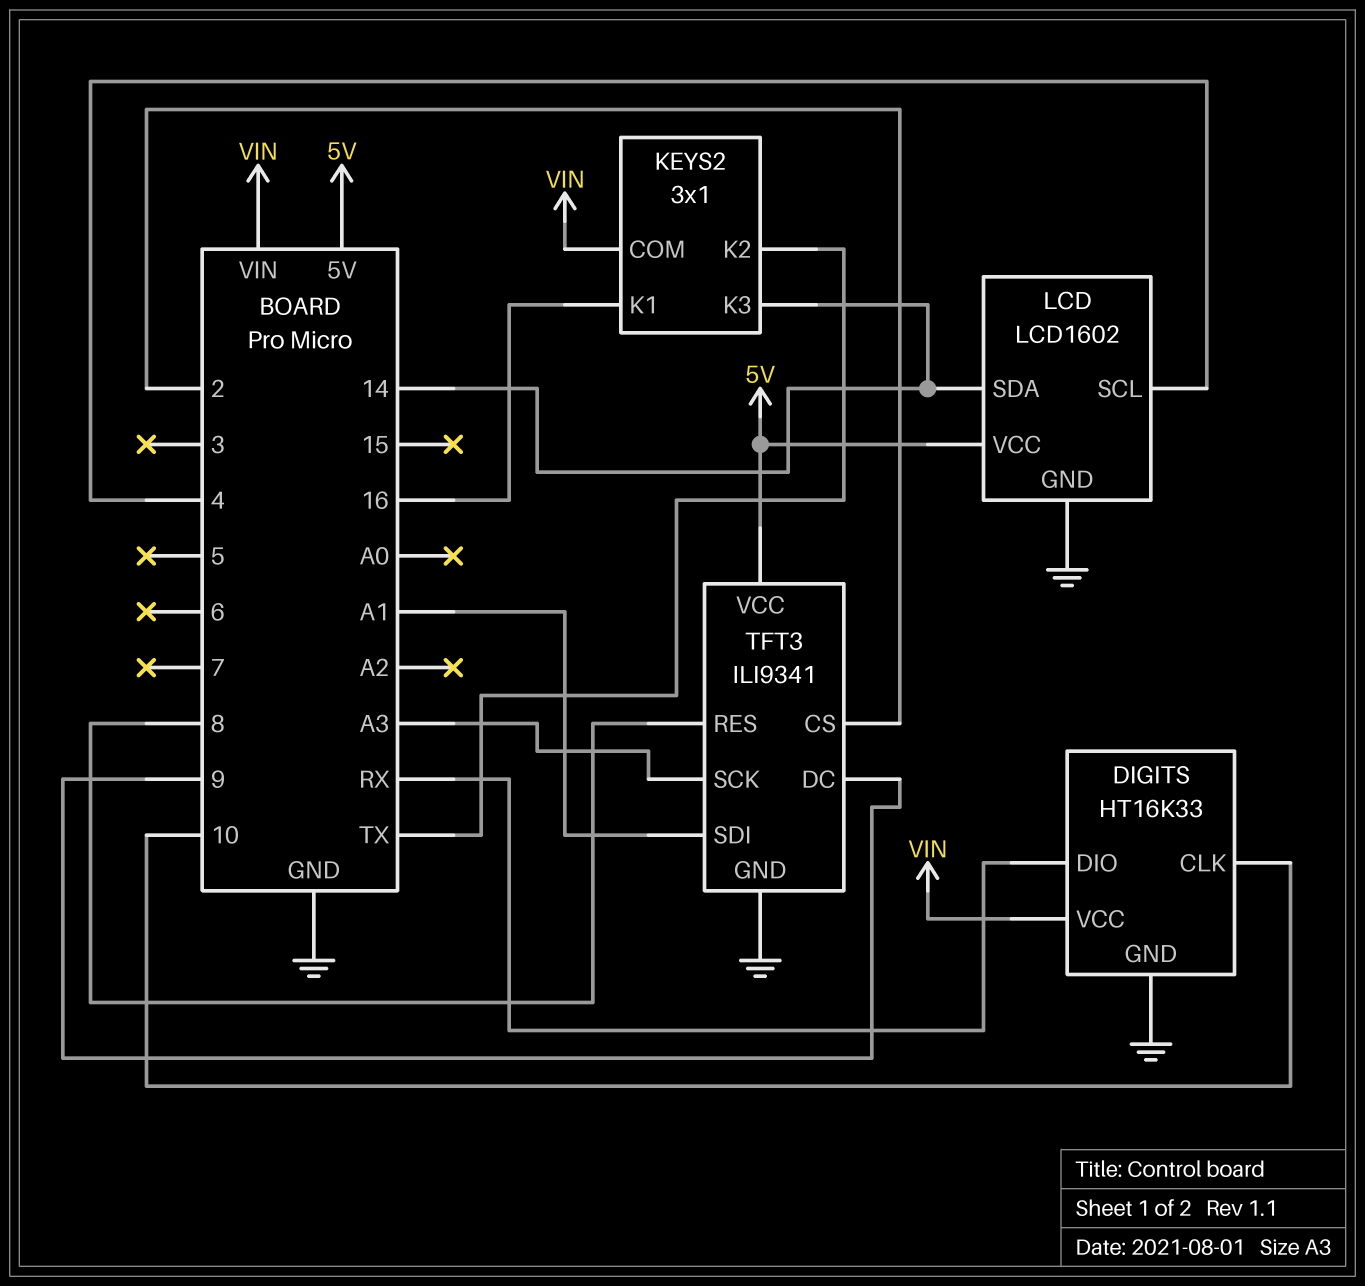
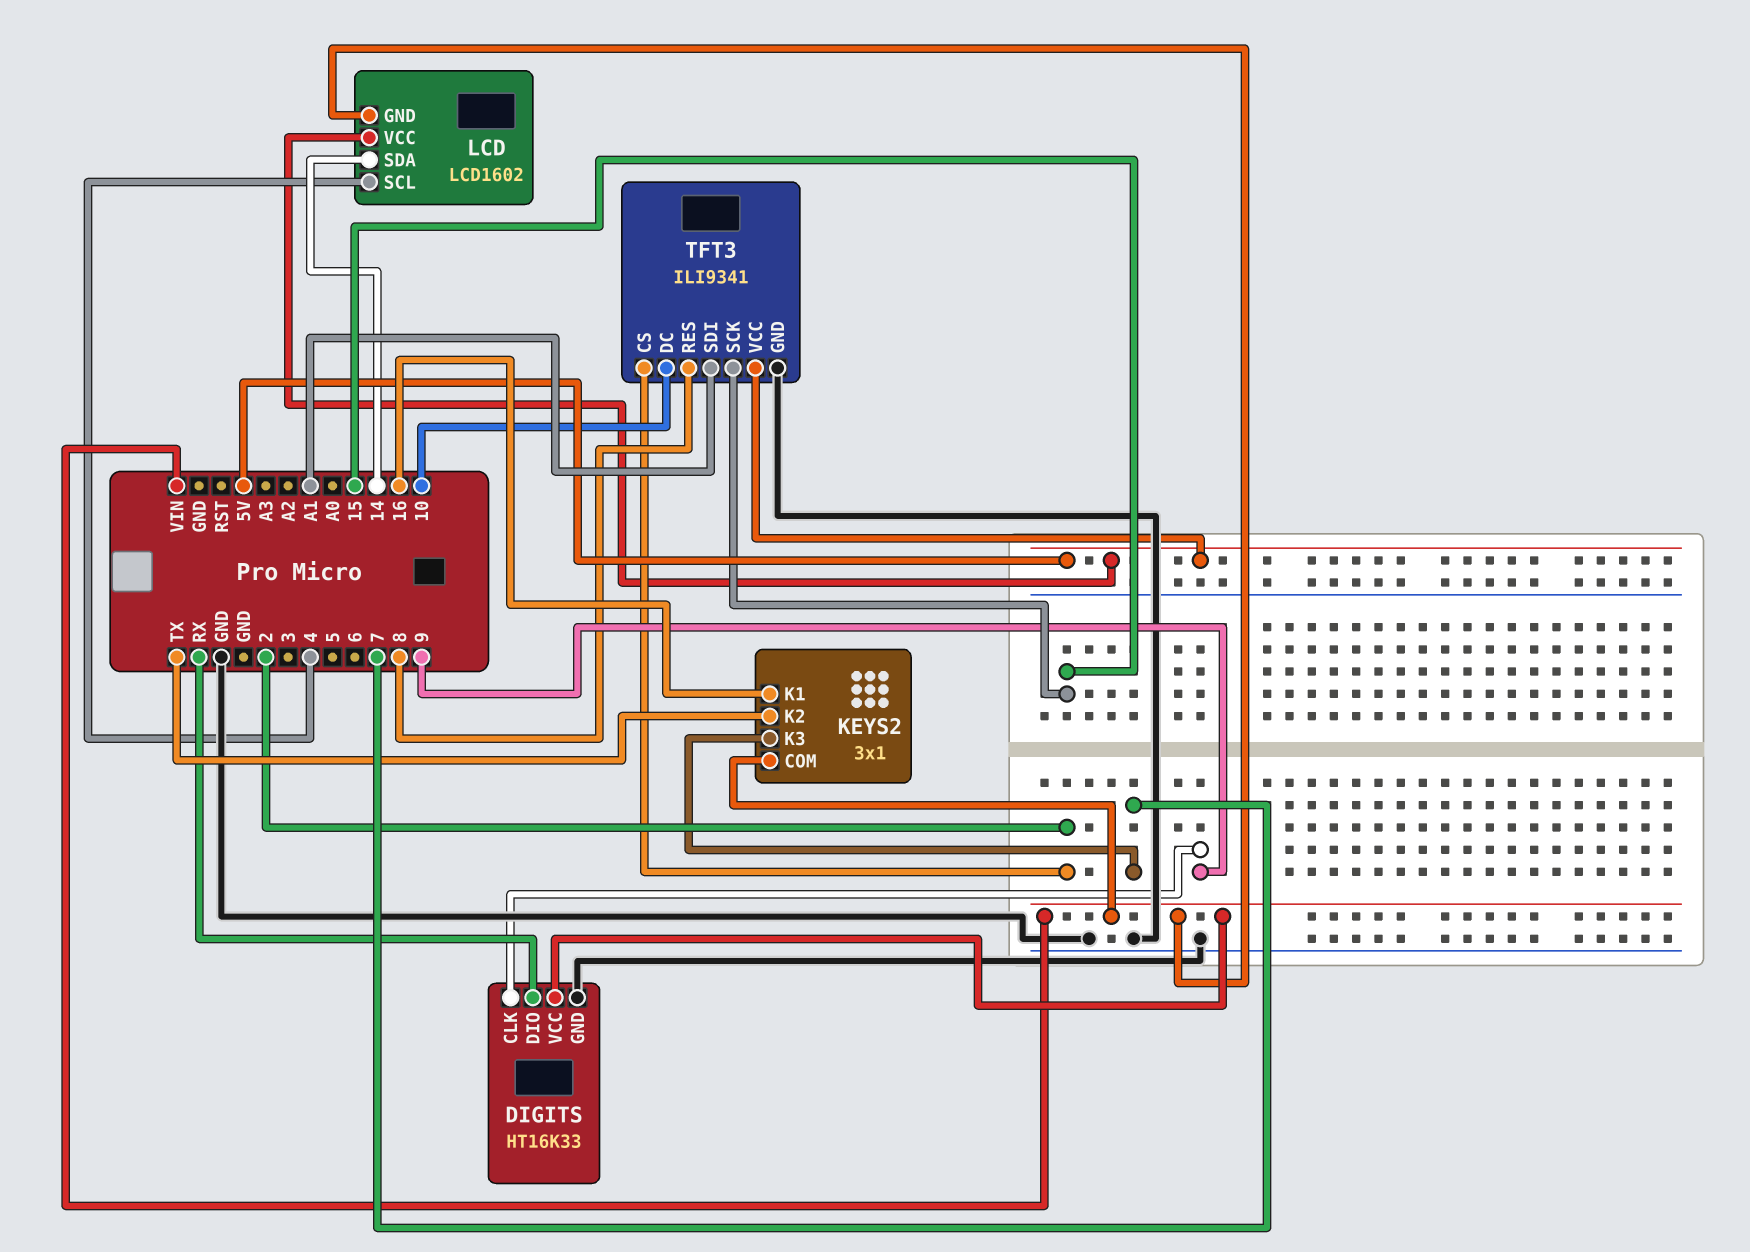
DIGITS pin CLK: 10 -> 9
KEYS2 pin K3: 14 -> 7
LCD pin GND: GND -> VIN
TFT3 pin DC: 9 -> 10
TFT3 pin SCK: A3 -> 15

